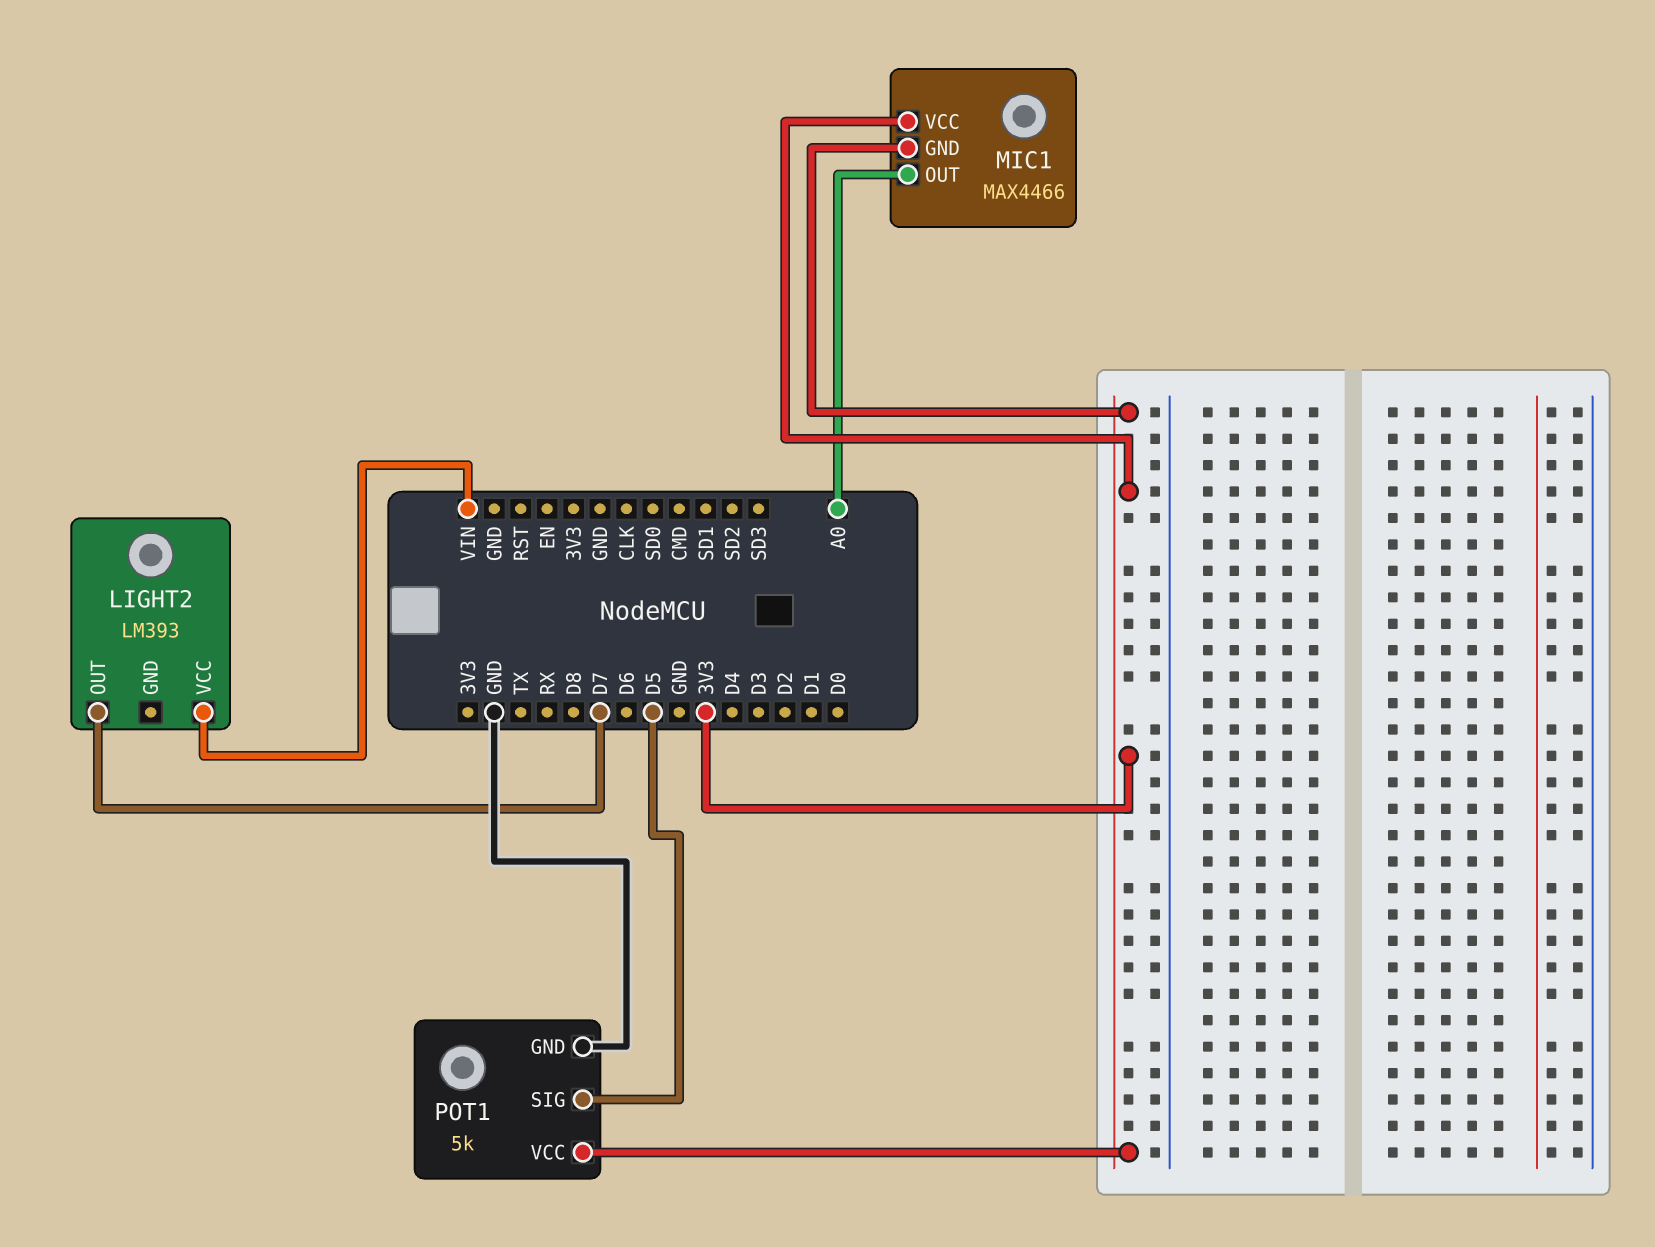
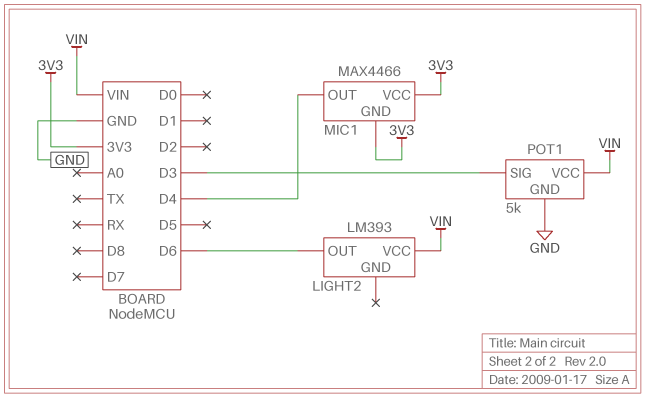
LIGHT2 pin OUT: D7 -> D6
MIC1 pin OUT: A0 -> D4
POT1 pin SIG: D5 -> D3
POT1 pin VCC: 3V3 -> VIN

